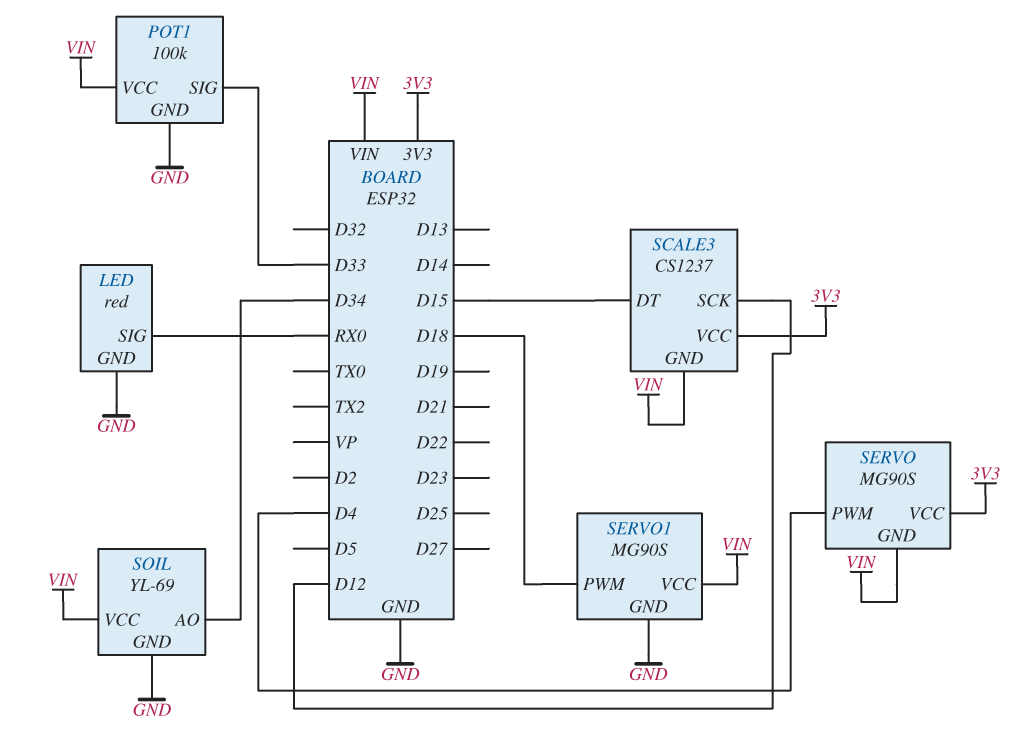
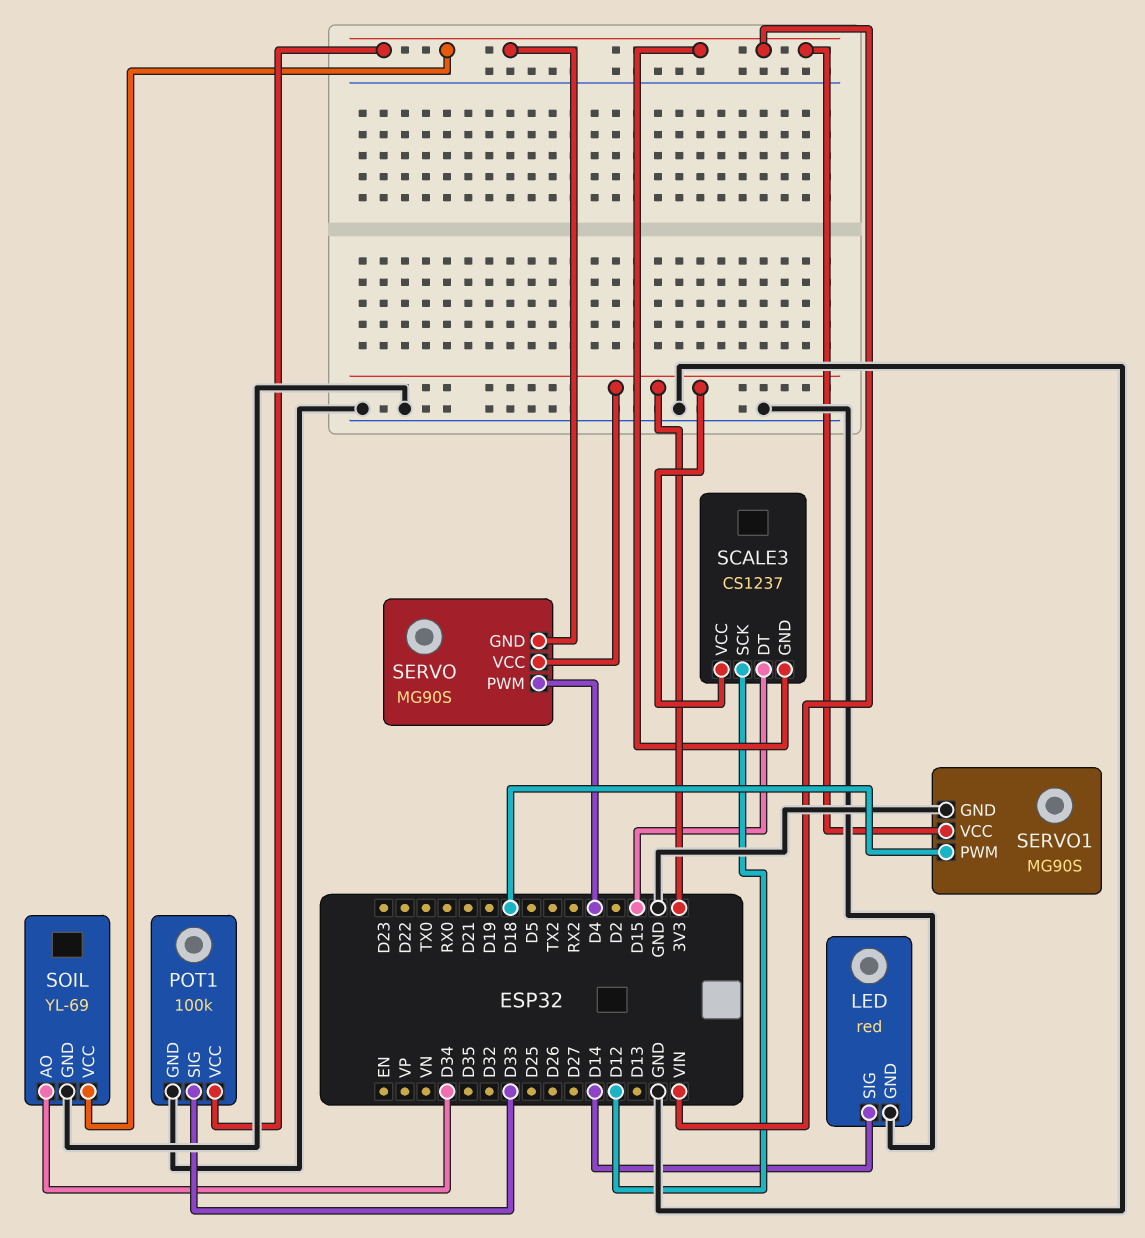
LED pin SIG: RX0 -> D14

